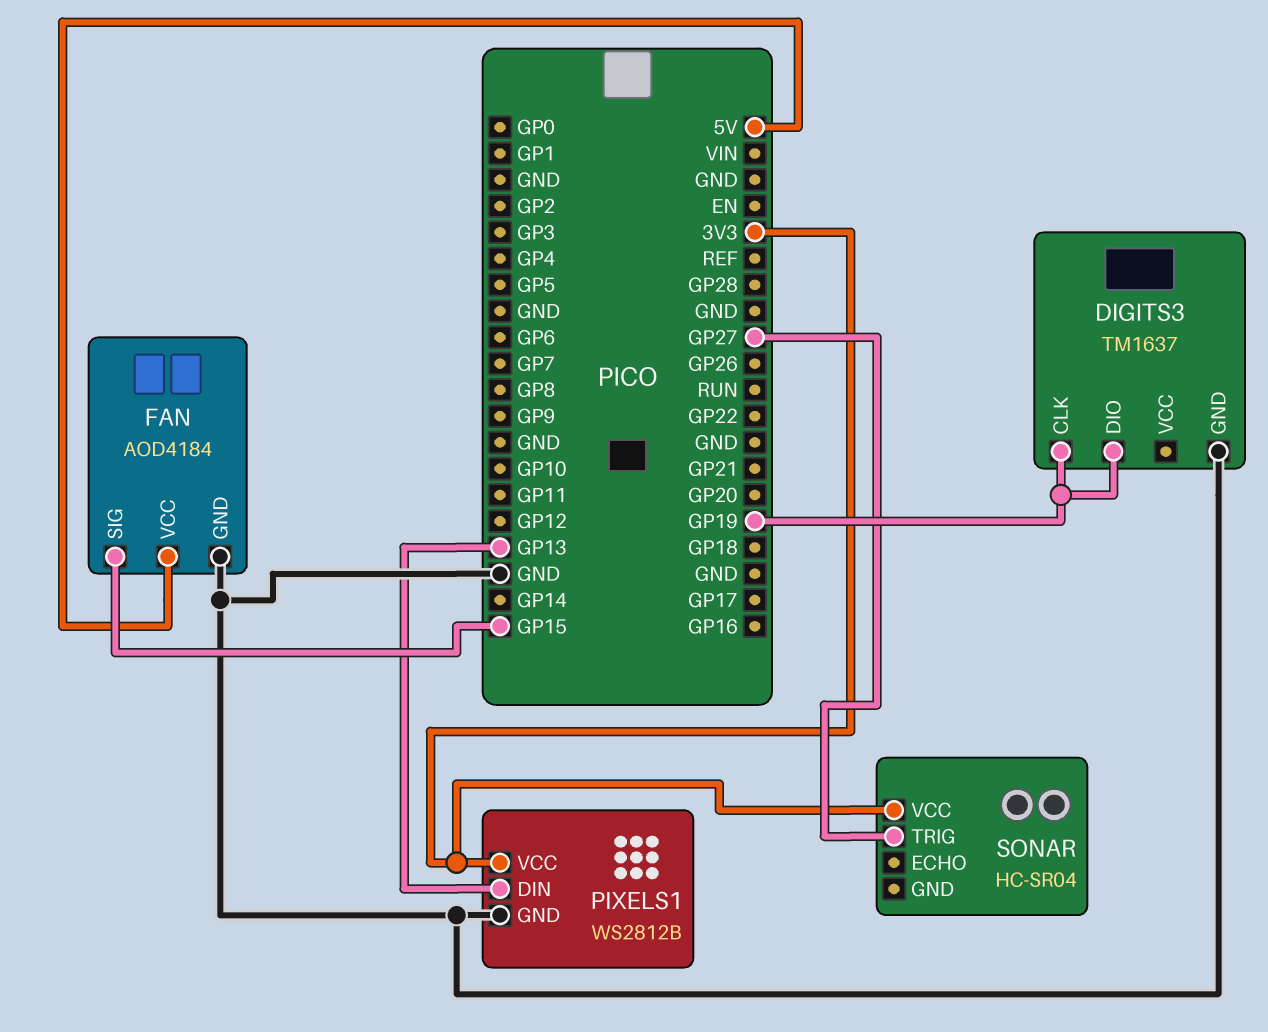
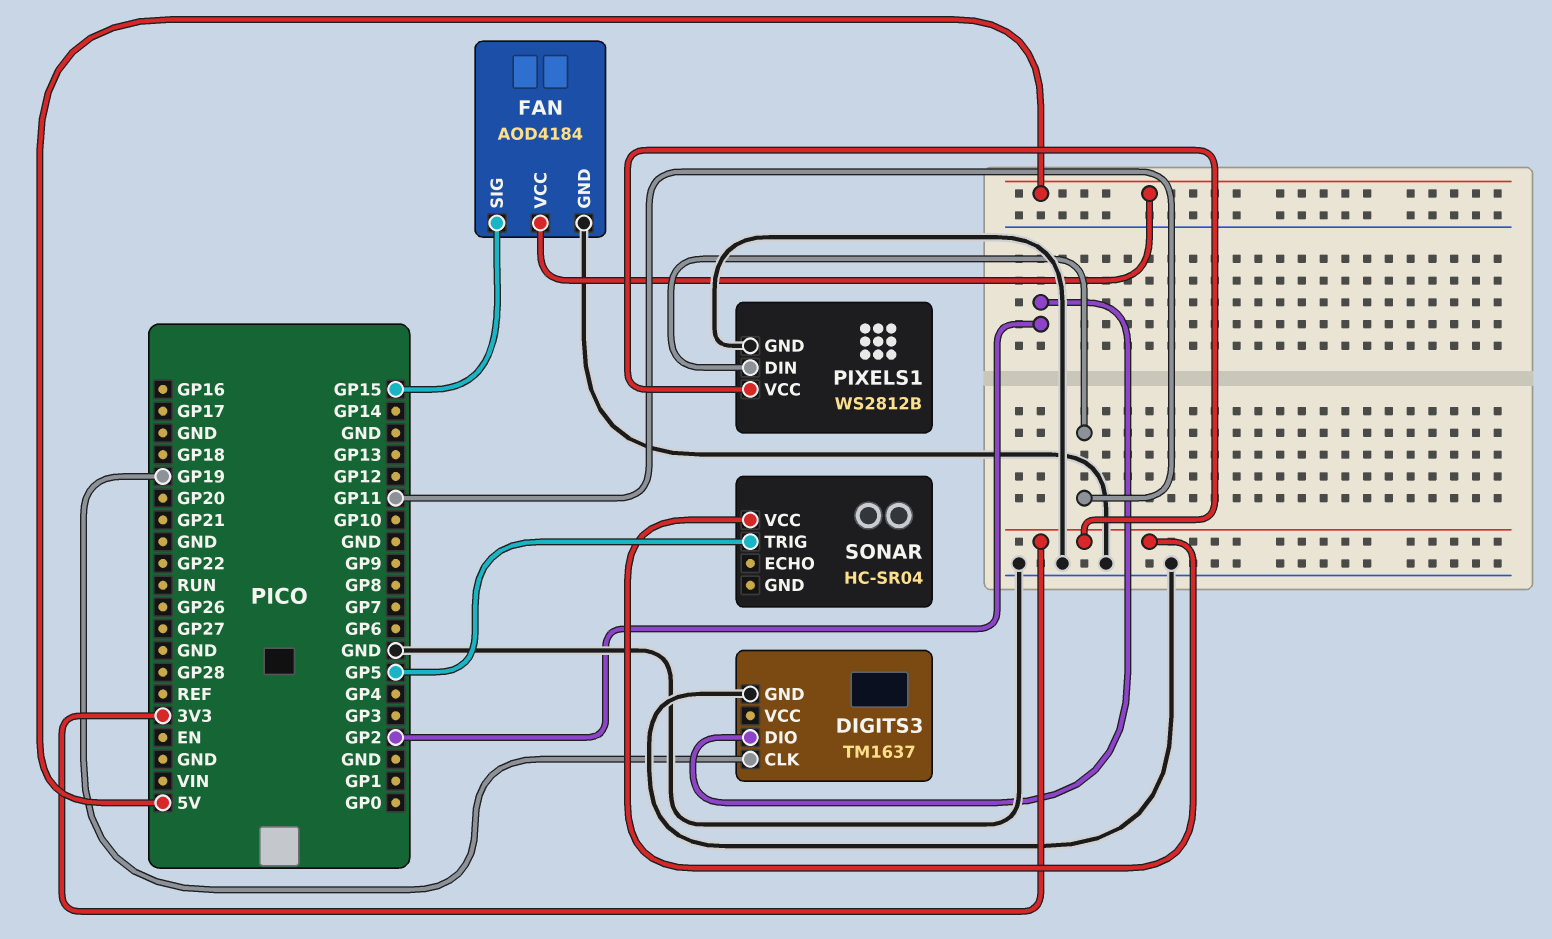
DIGITS3 pin DIO: GP19 -> GP2
PIXELS1 pin DIN: GP13 -> GP11
SONAR pin TRIG: GP27 -> GP5

